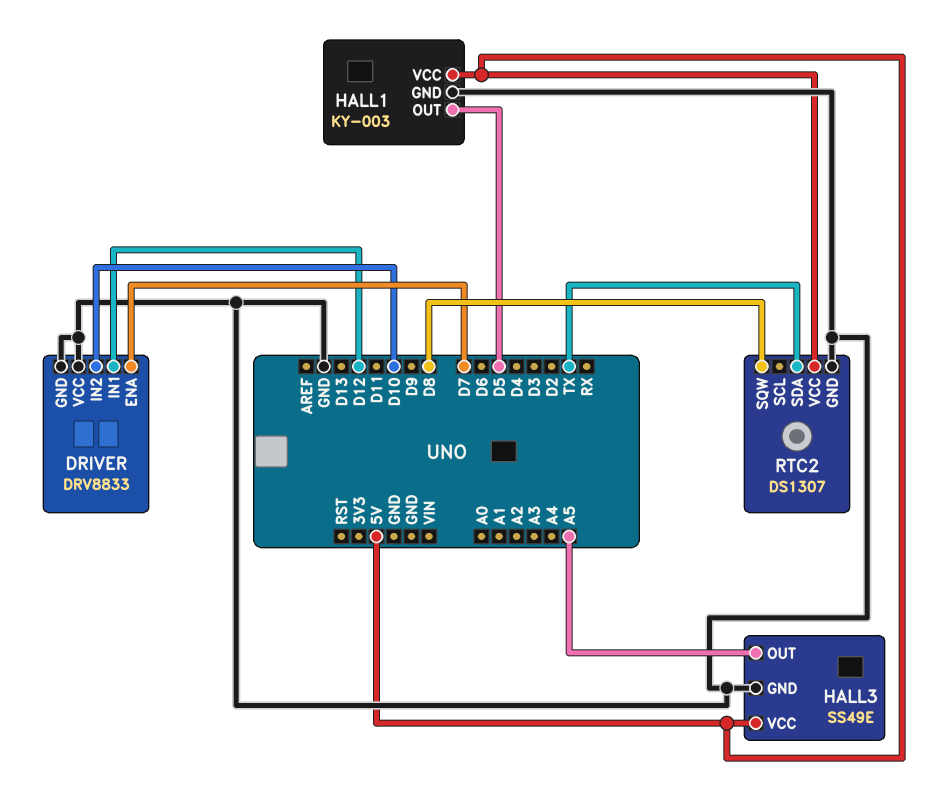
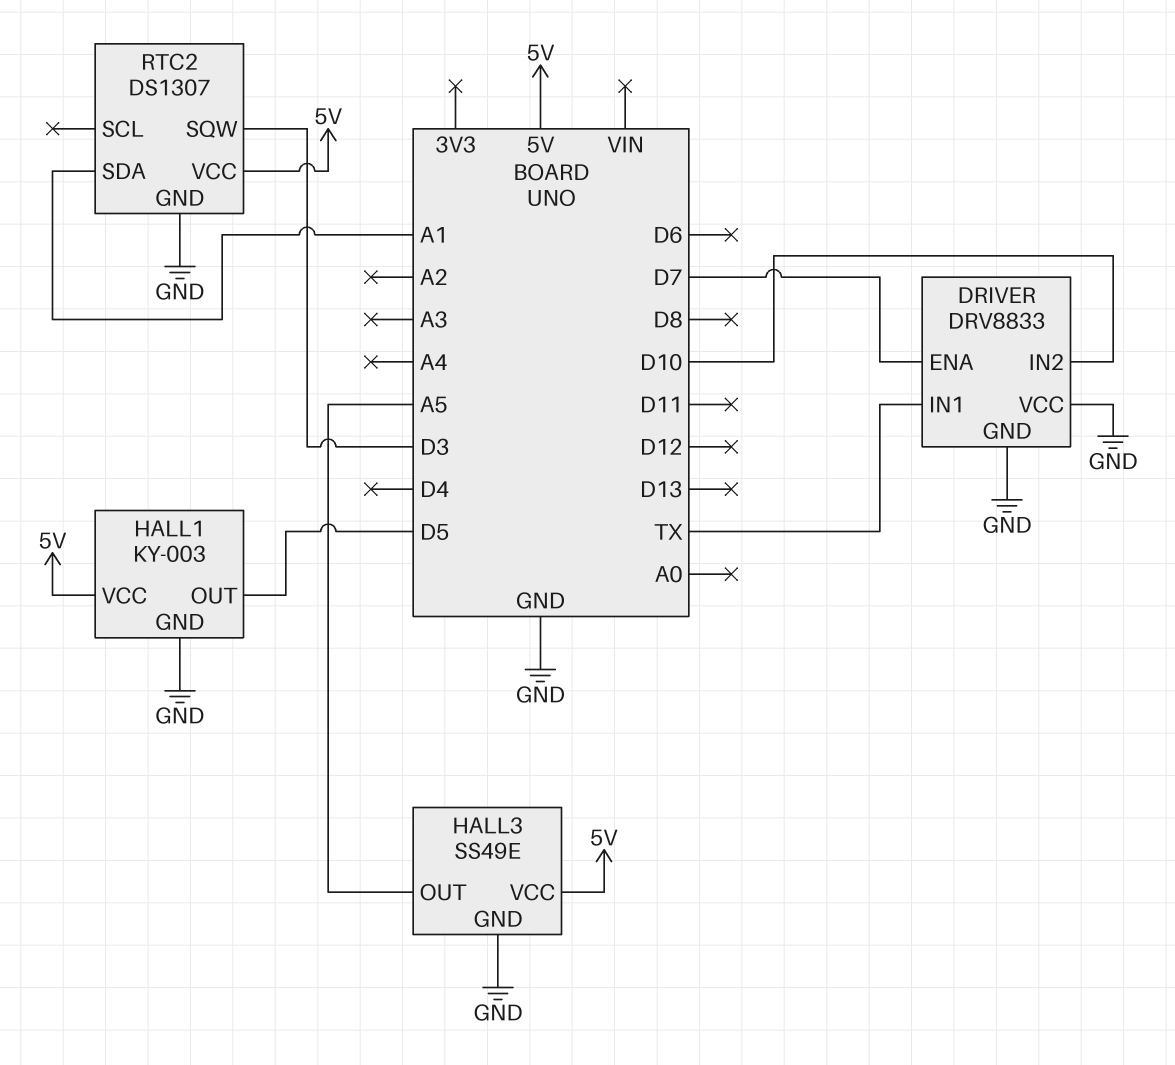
DRIVER pin IN1: D12 -> TX
RTC2 pin SDA: TX -> A1
RTC2 pin SQW: D8 -> D3

